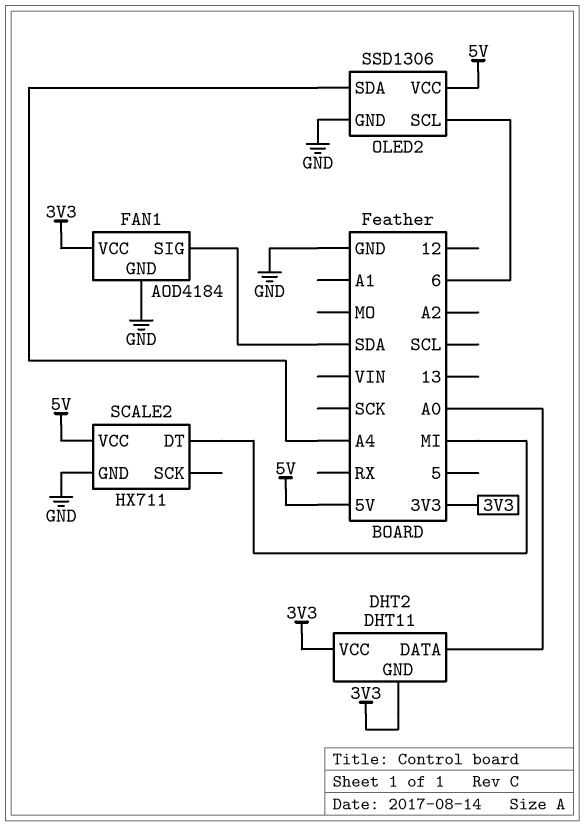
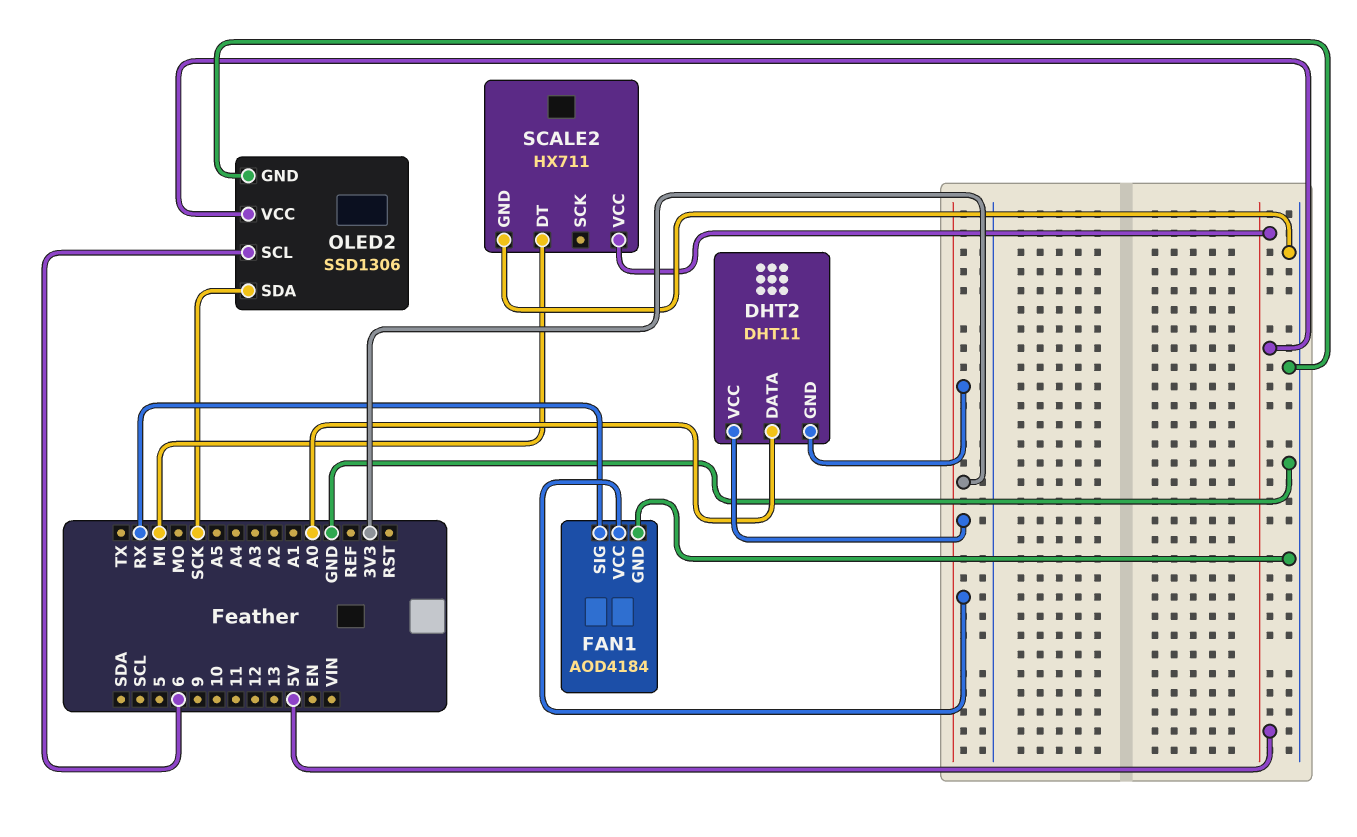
FAN1 pin SIG: SDA -> RX
OLED2 pin SDA: A4 -> SCK

